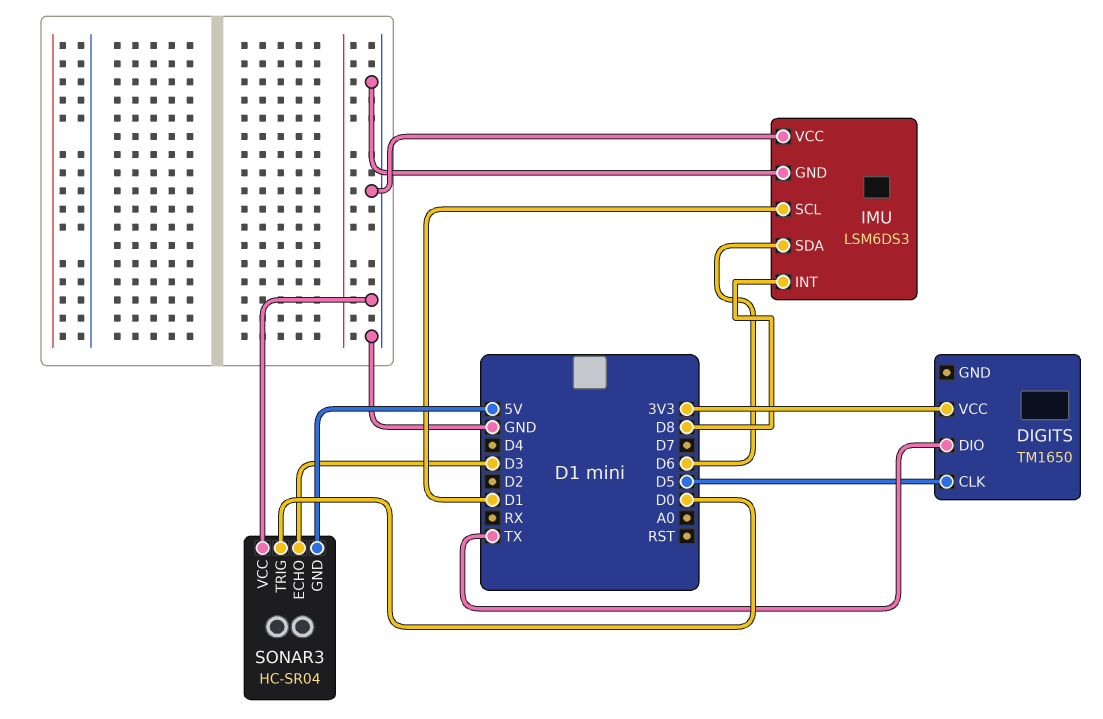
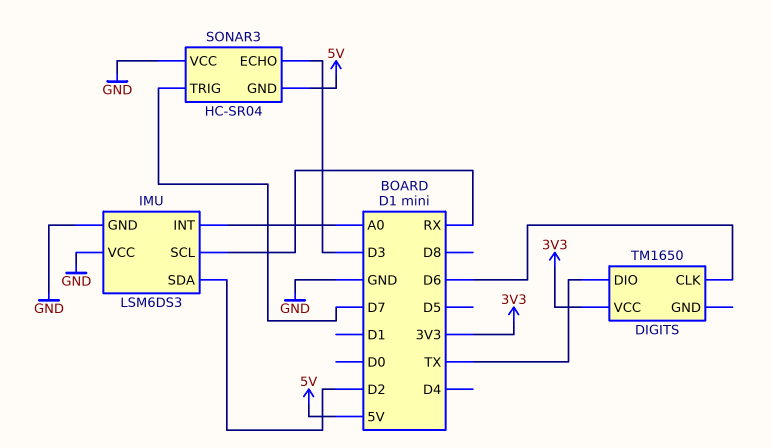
DIGITS pin CLK: D5 -> D6
IMU pin INT: D8 -> A0
IMU pin SCL: D1 -> RX
IMU pin SDA: D6 -> D2
SONAR3 pin TRIG: D0 -> D7

